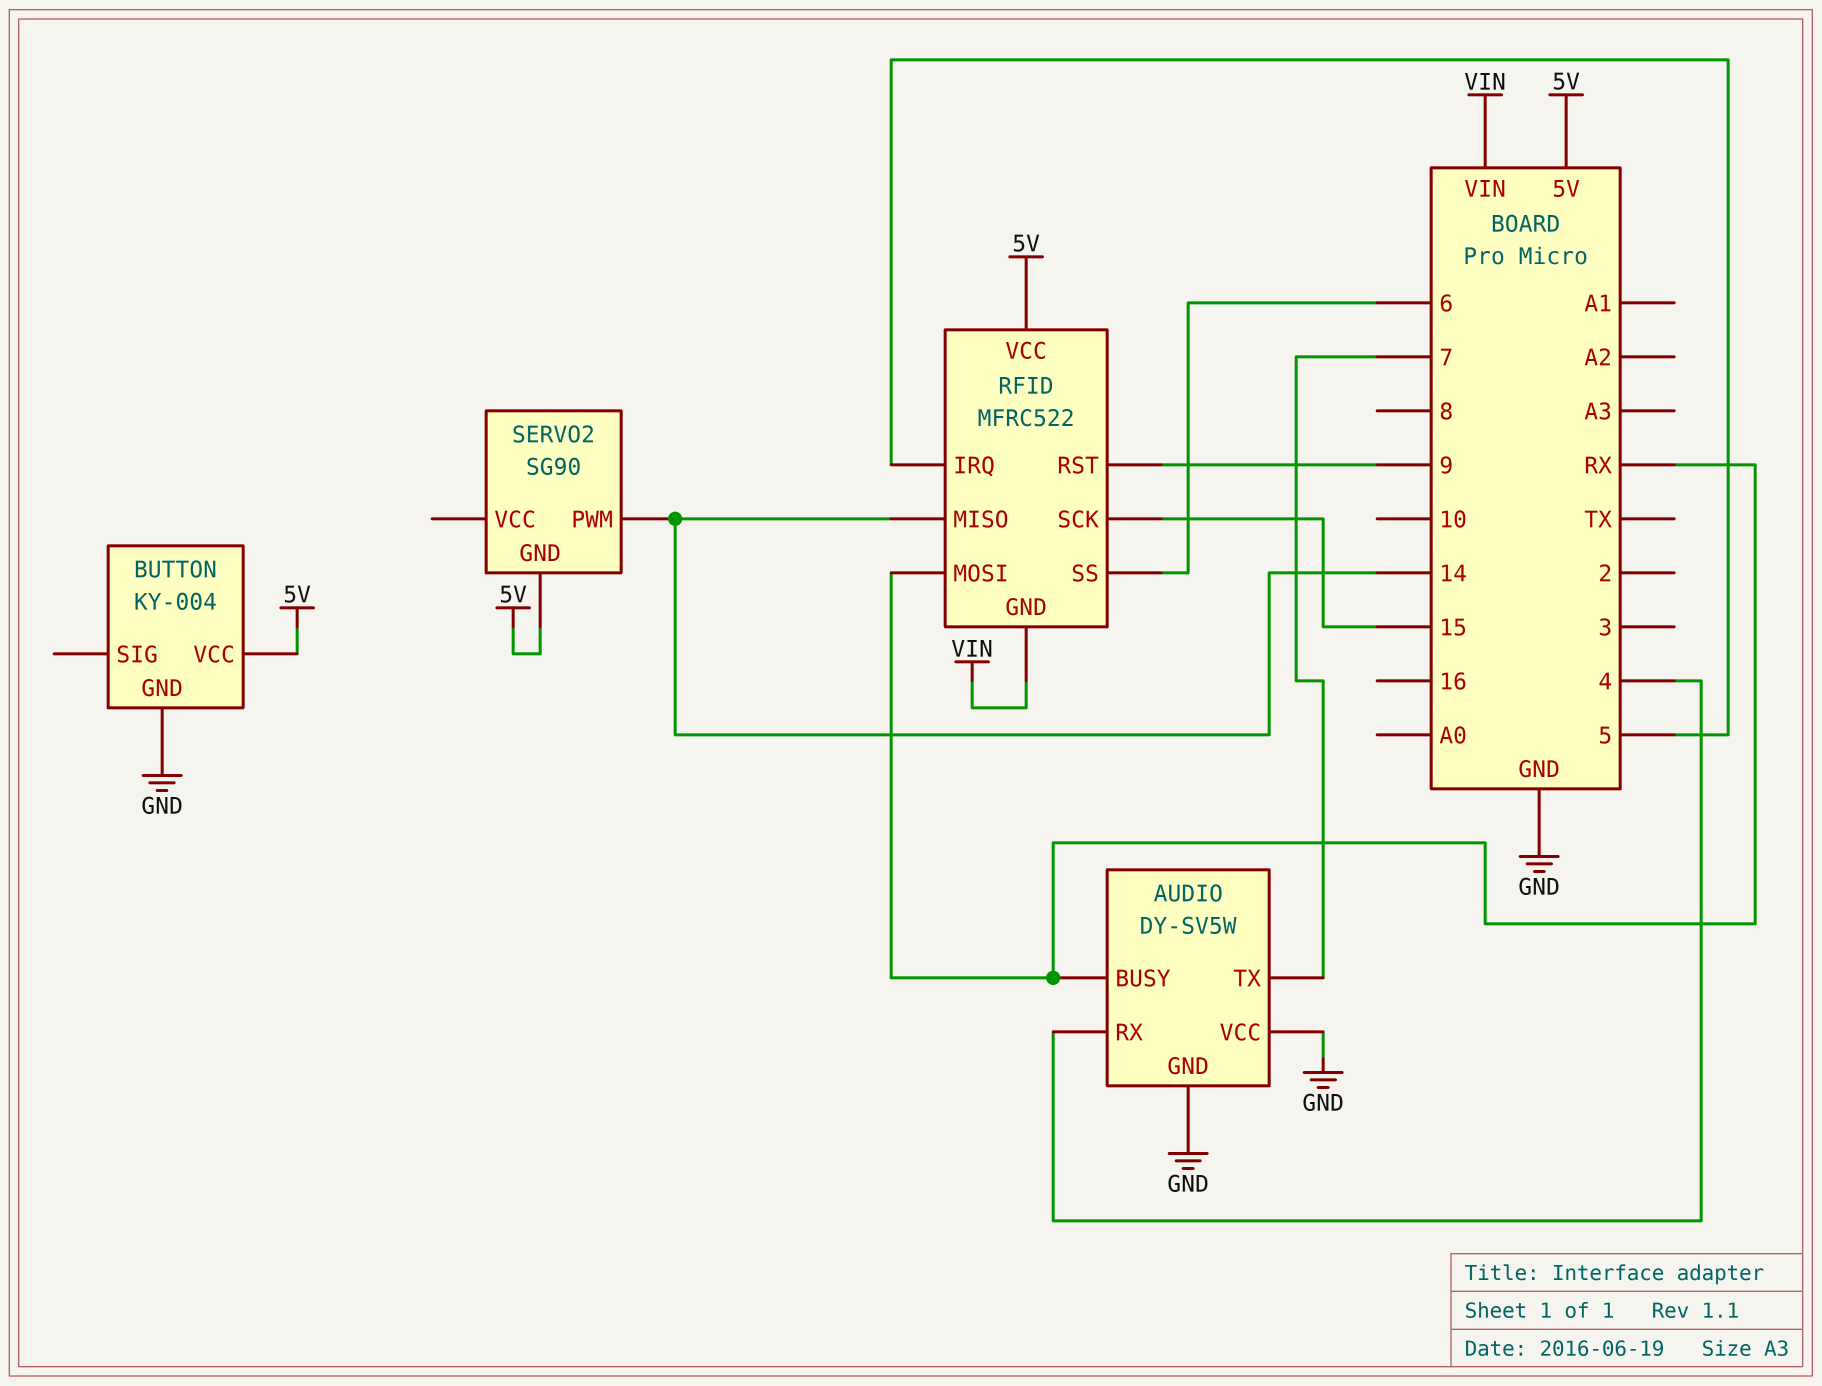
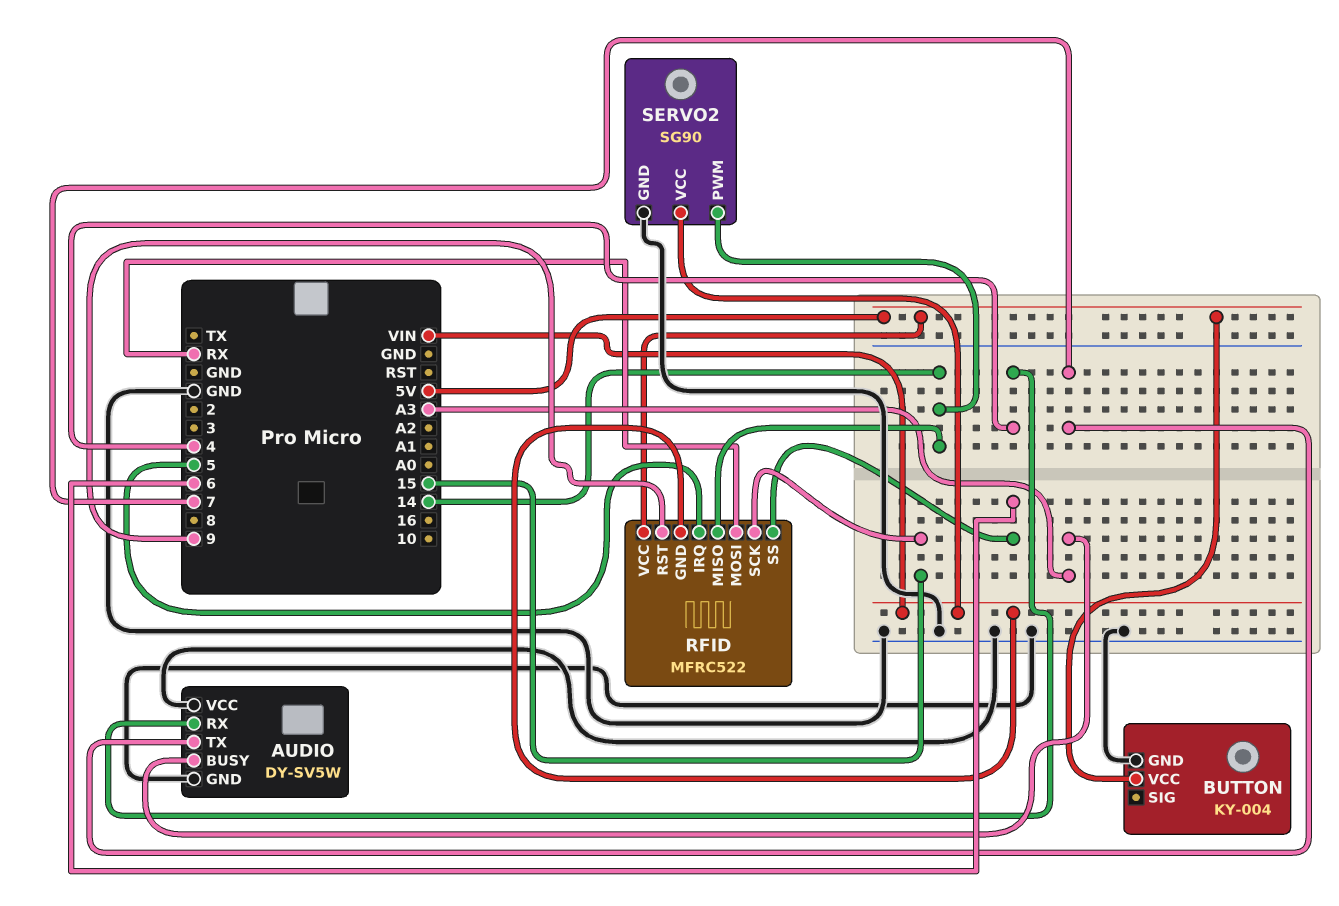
AUDIO pin BUSY: RX -> A3
SERVO2 pin GND: 5V -> GND
SERVO2 pin VCC: none -> VIN

